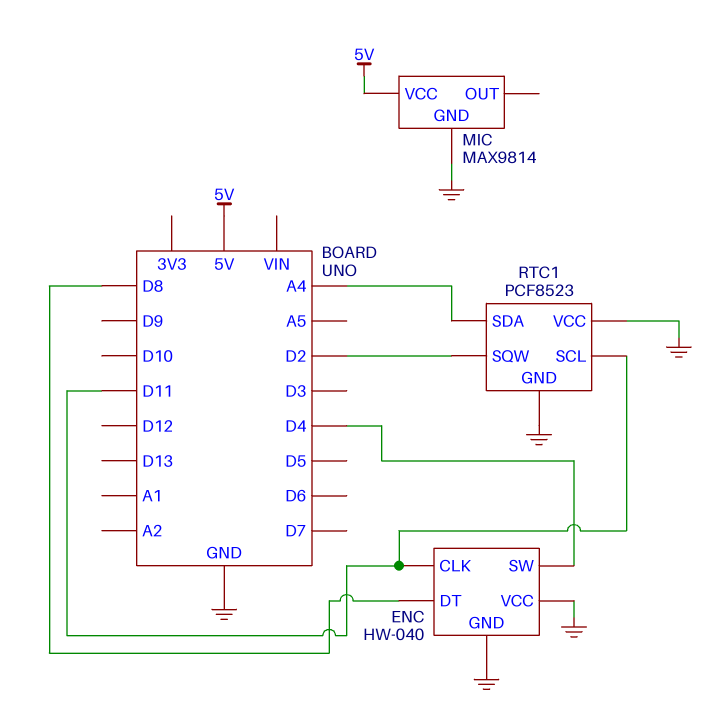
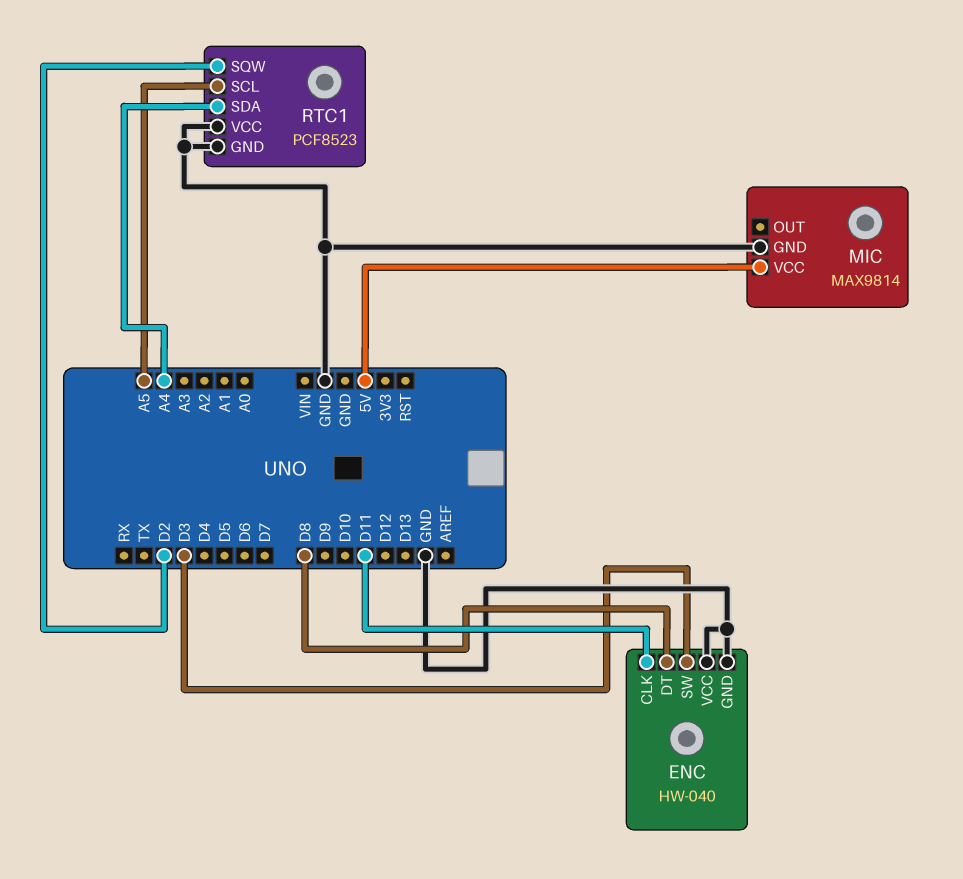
ENC pin SW: D4 -> D3
RTC1 pin SCL: D11 -> A5

